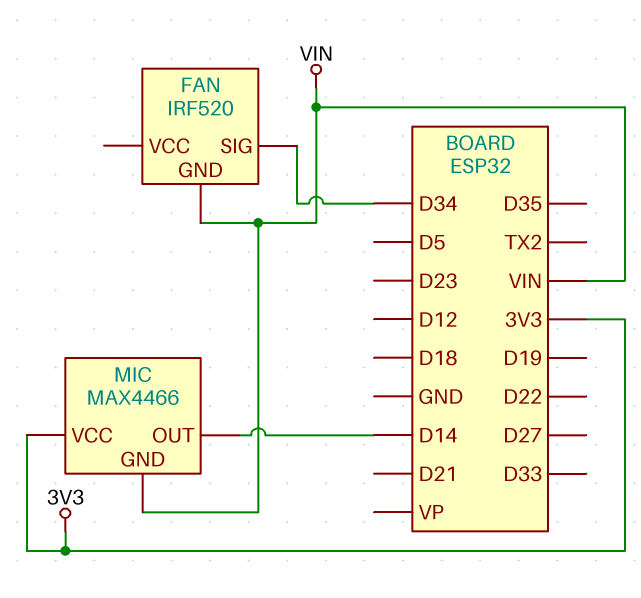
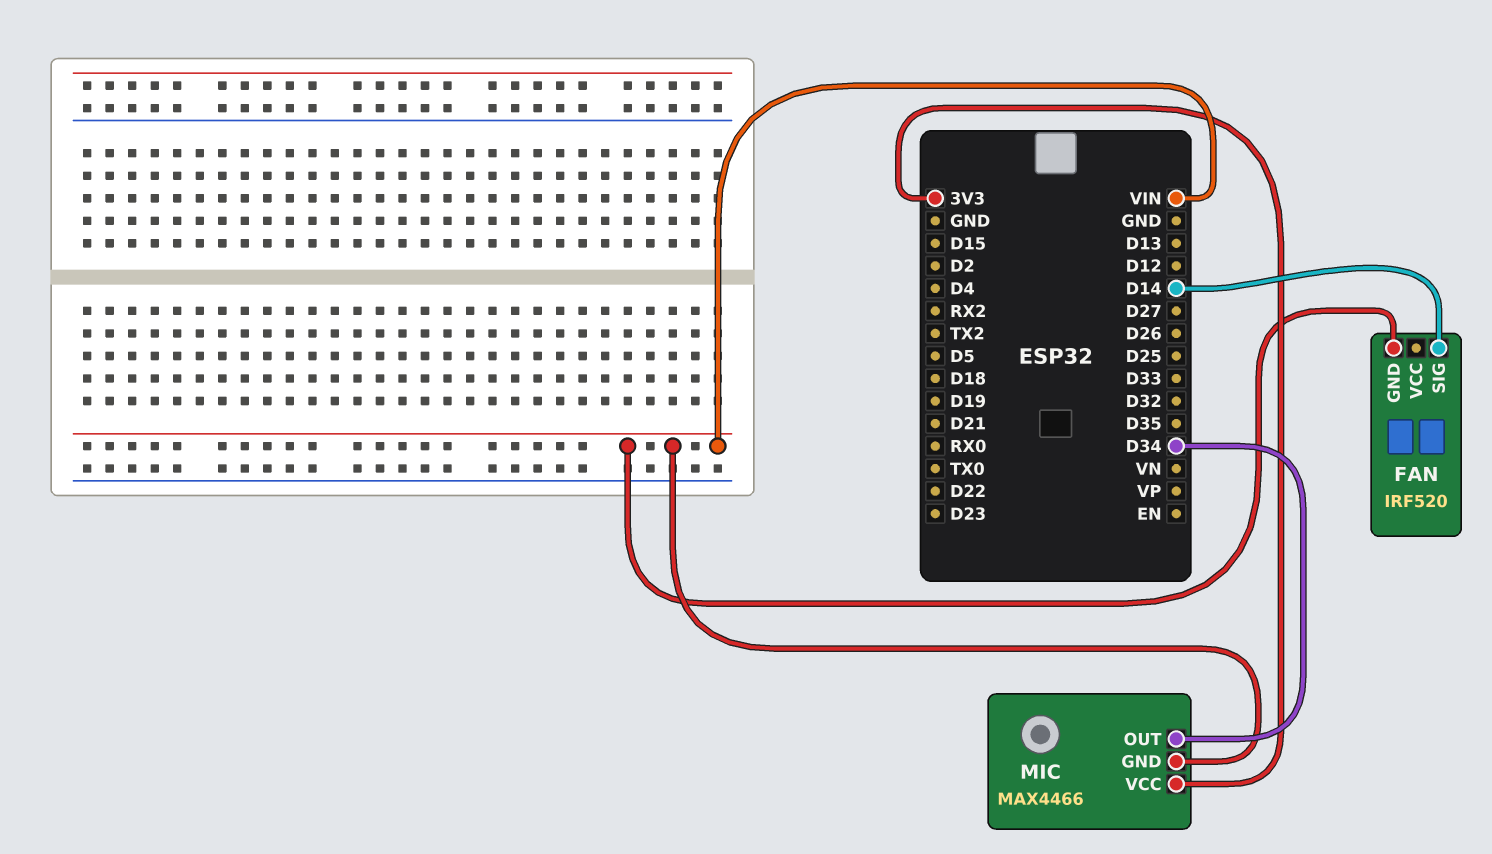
FAN pin SIG: D34 -> D14
MIC pin OUT: D14 -> D34

